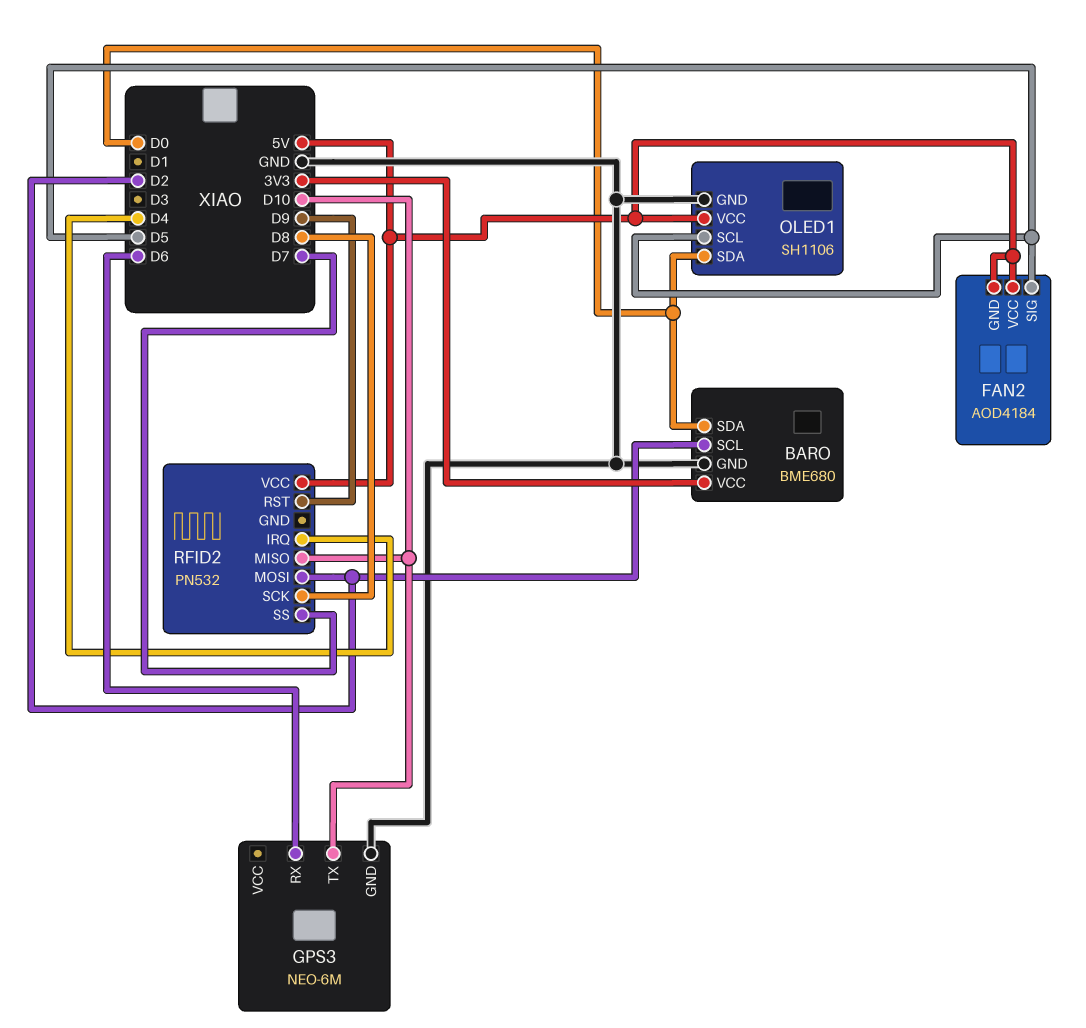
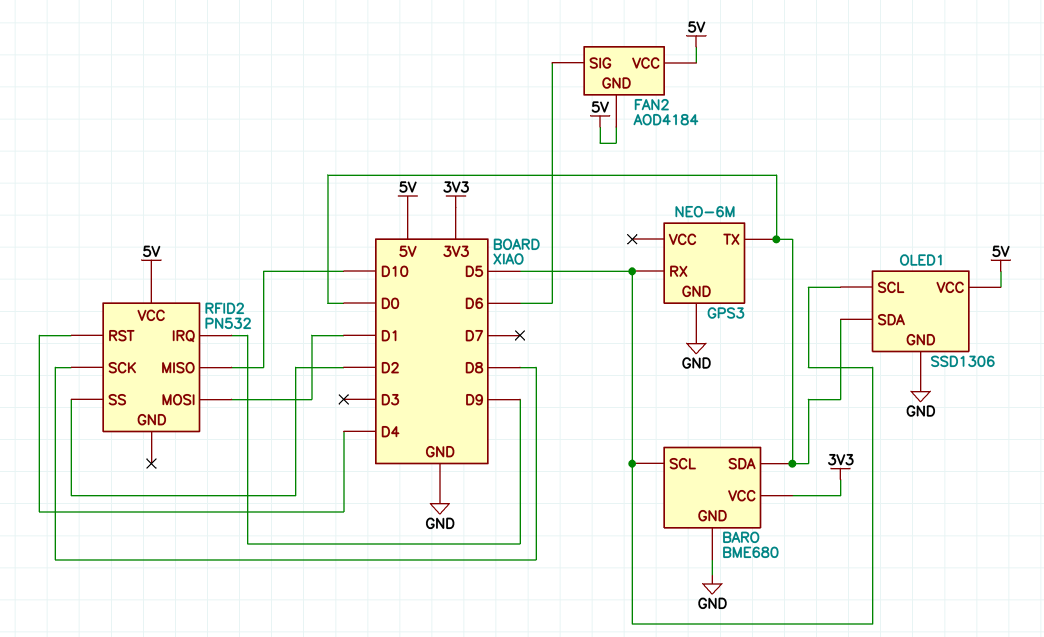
BARO pin SCL: D2 -> D5
FAN2 pin SIG: D5 -> D6
GPS3 pin RX: D6 -> D5
GPS3 pin TX: D10 -> D0
OLED1: SH1106 -> SSD1306
RFID2 pin IRQ: D4 -> D9
RFID2 pin MOSI: D2 -> D1
RFID2 pin RST: D9 -> D4
RFID2 pin SS: D7 -> D2

